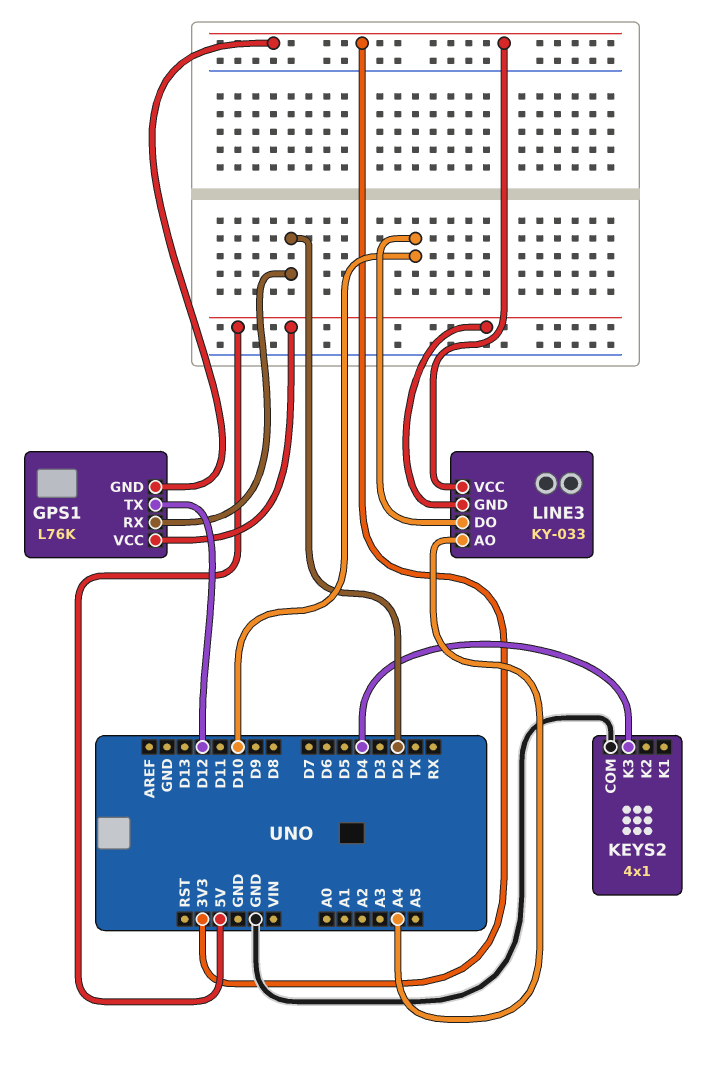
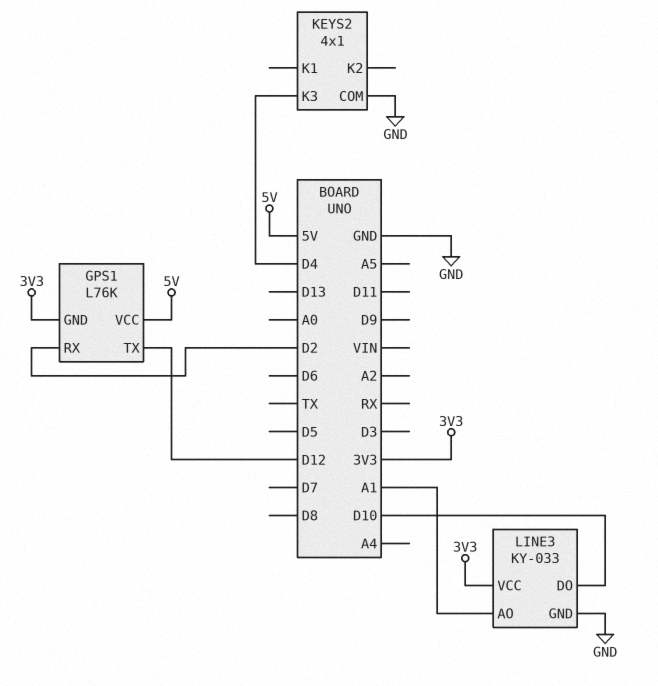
LINE3 pin AO: A4 -> A1
LINE3 pin GND: 5V -> GND

